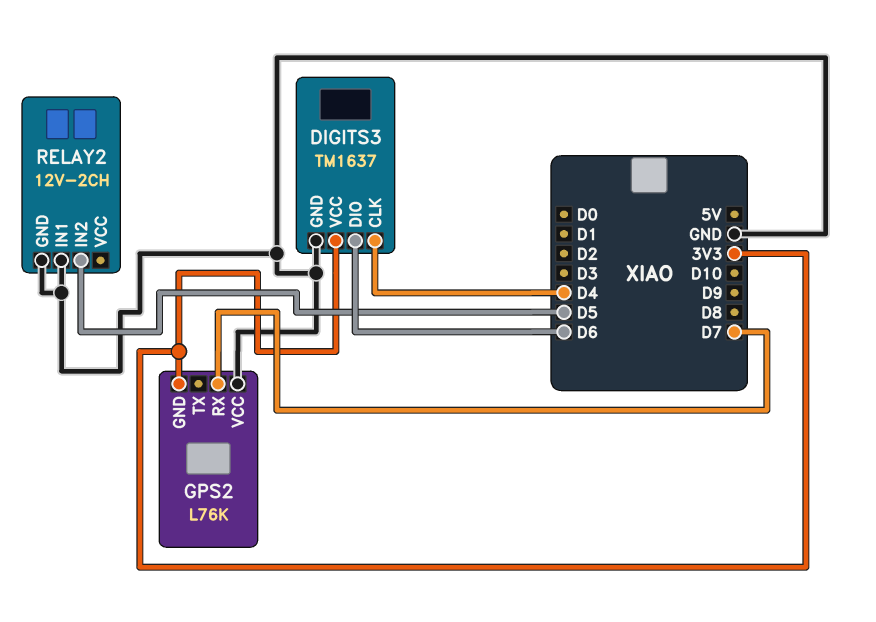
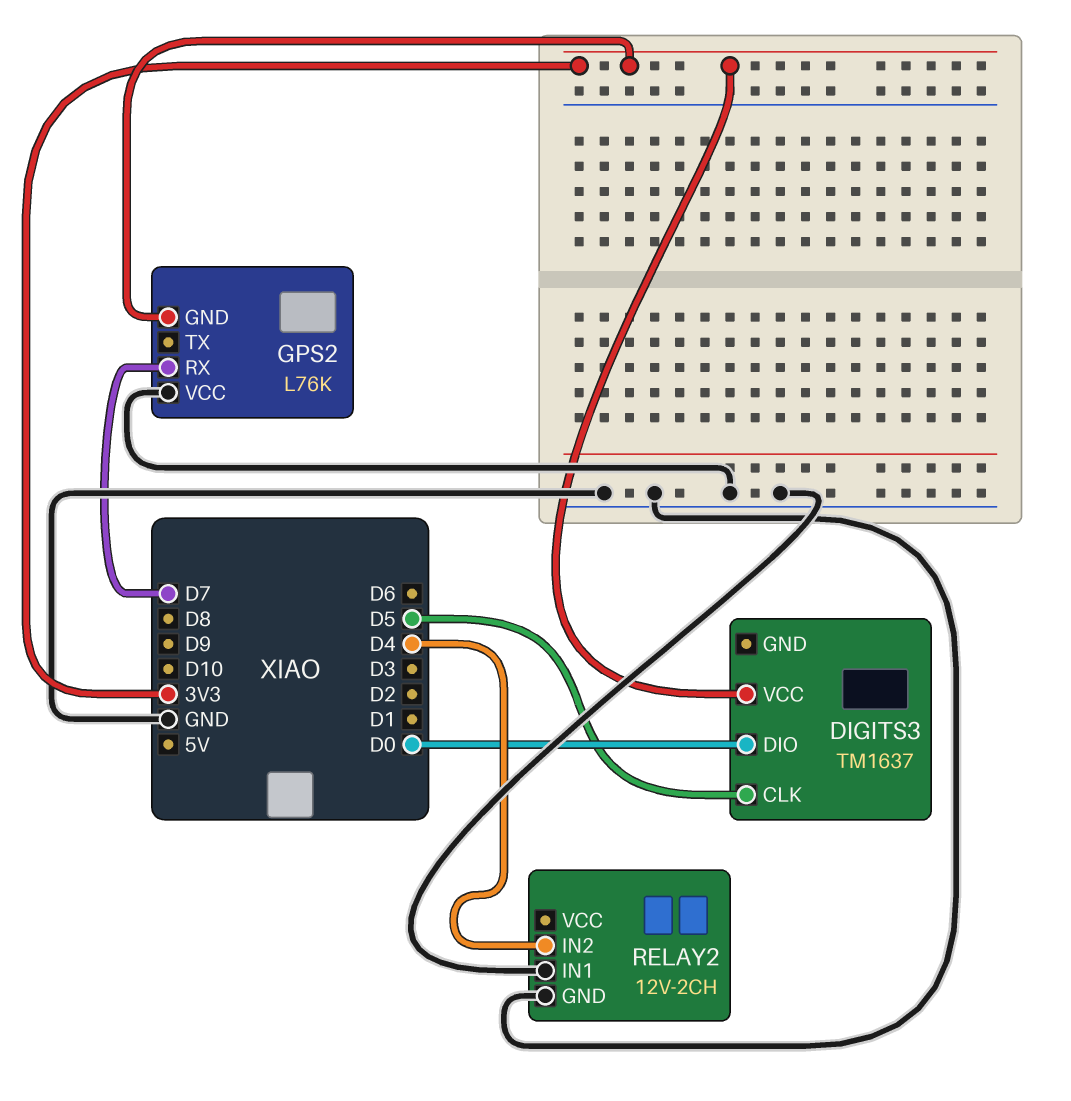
DIGITS3 pin CLK: D4 -> D5
DIGITS3 pin DIO: D6 -> D0
DIGITS3 pin GND: GND -> none
RELAY2 pin IN2: D5 -> D4

